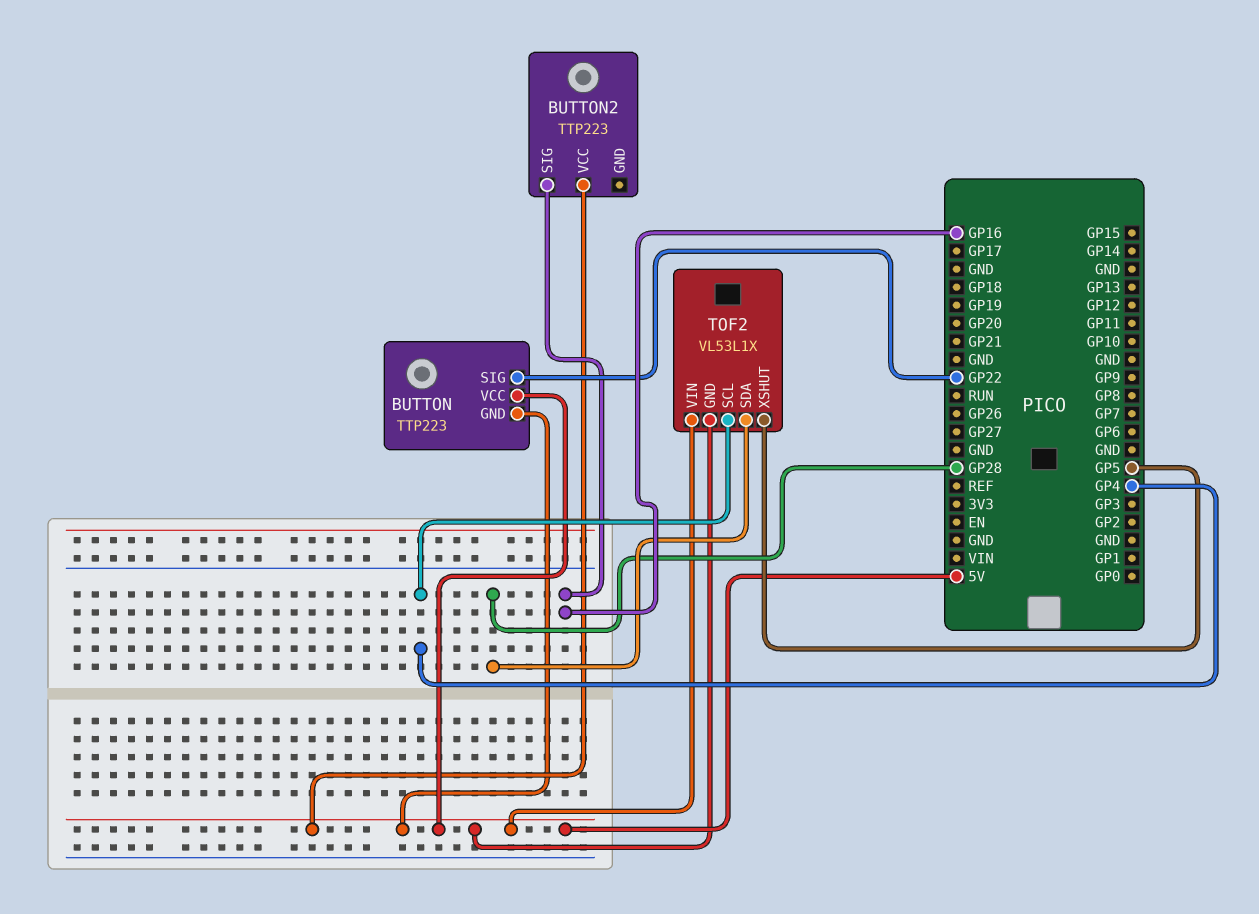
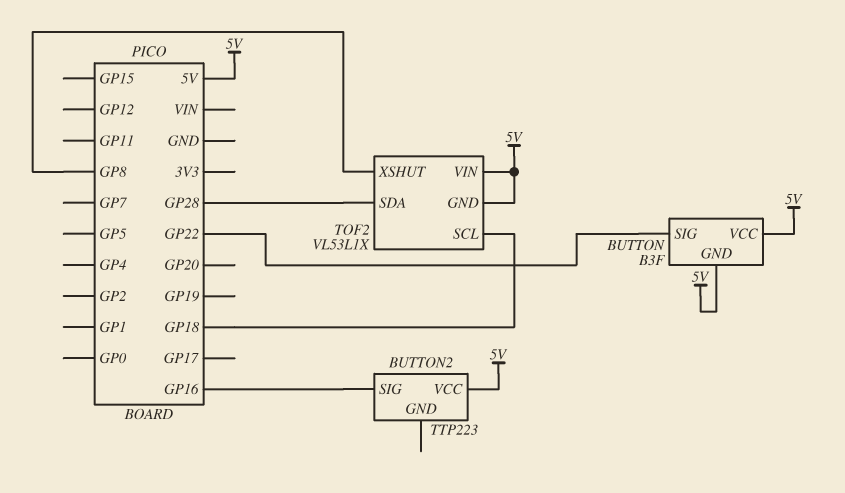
BUTTON: TTP223 -> B3F
TOF2 pin SCL: GP4 -> GP18
TOF2 pin XSHUT: GP5 -> GP8

